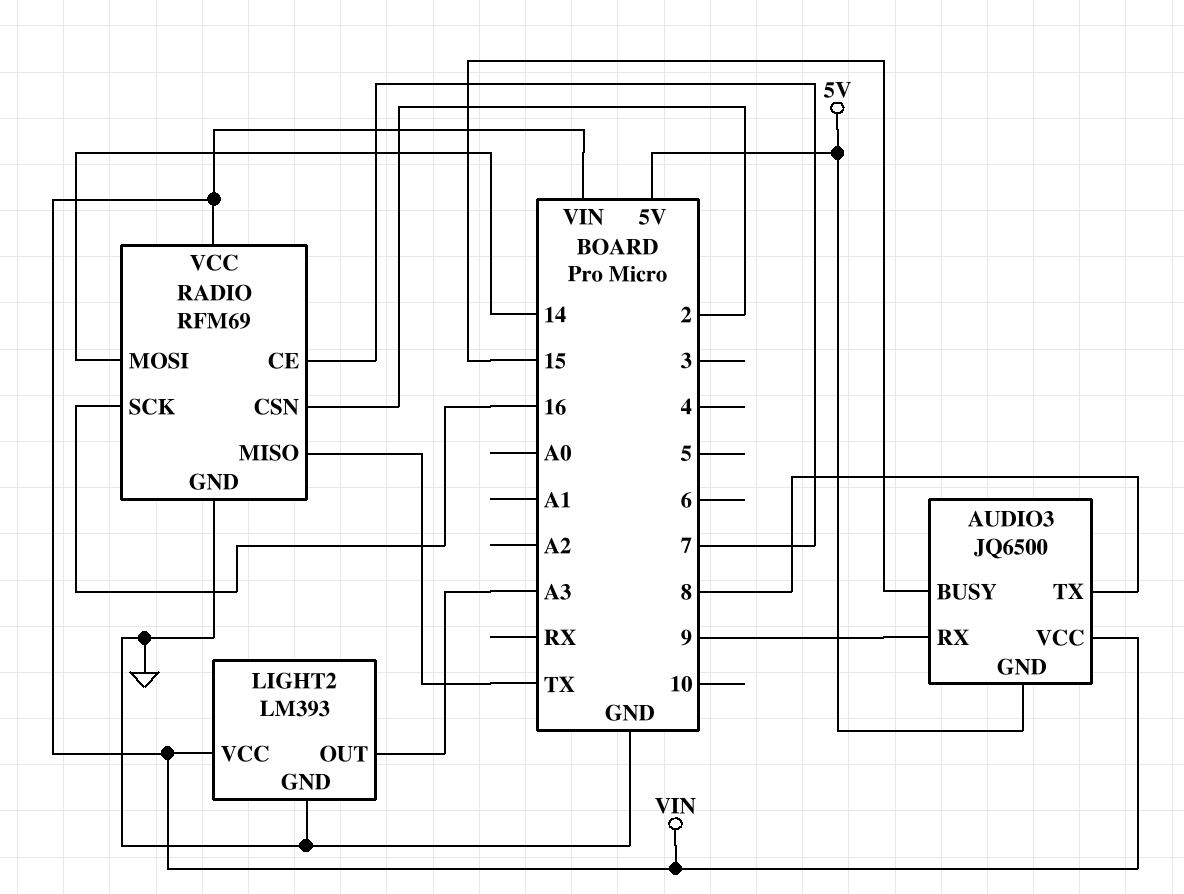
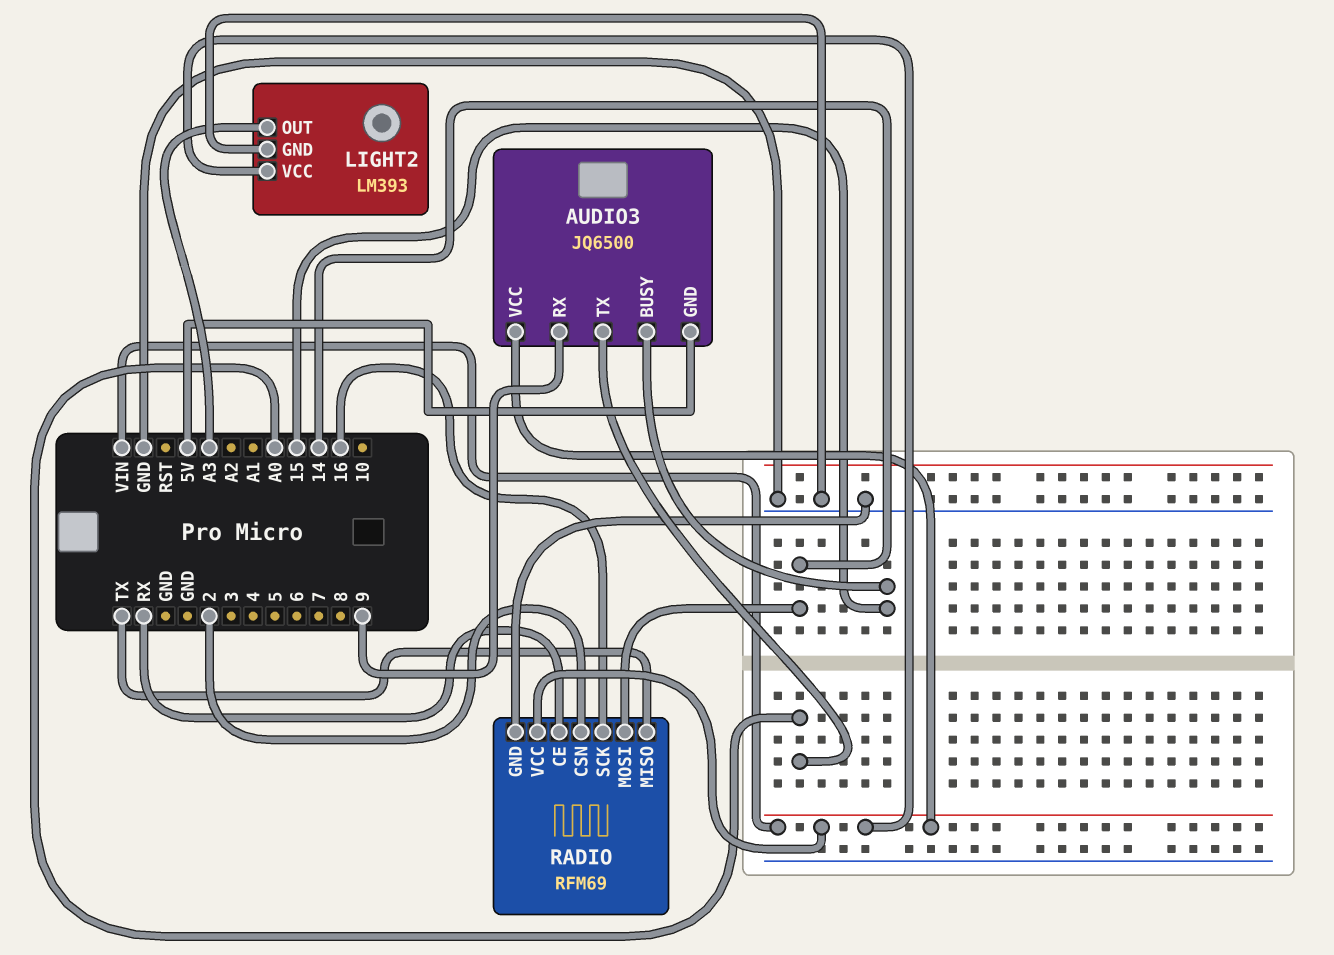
AUDIO3 pin TX: 8 -> A0
RADIO pin CE: 7 -> RX

